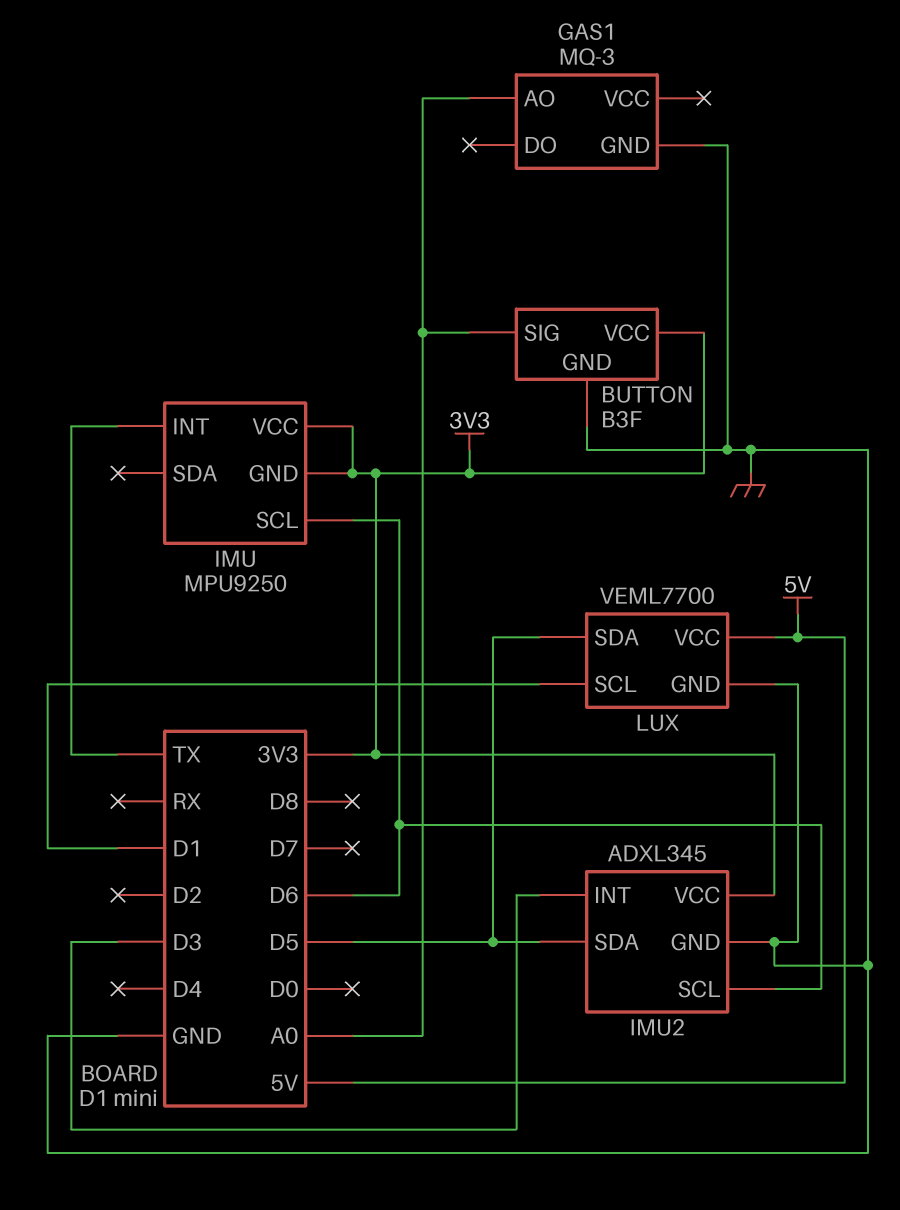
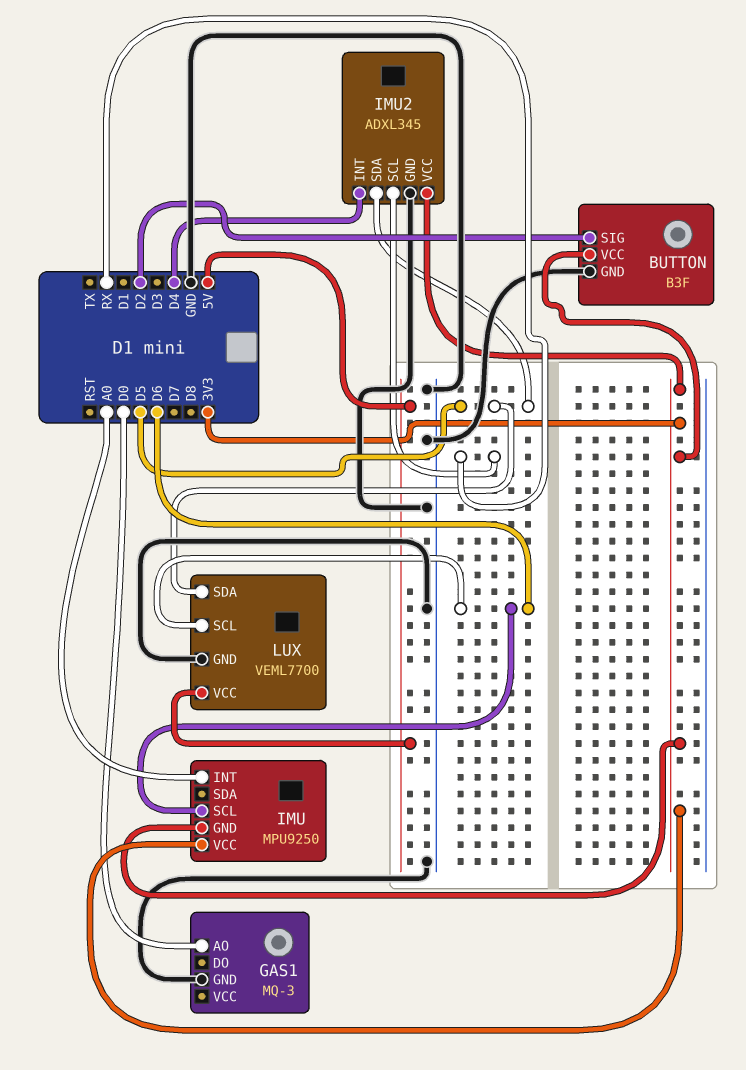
BUTTON pin SIG: A0 -> D2
GAS1 pin AO: A0 -> D0
IMU pin INT: TX -> A0
IMU2 pin INT: D3 -> D4
IMU2 pin SCL: D6 -> RX
LUX pin SCL: D1 -> D6

